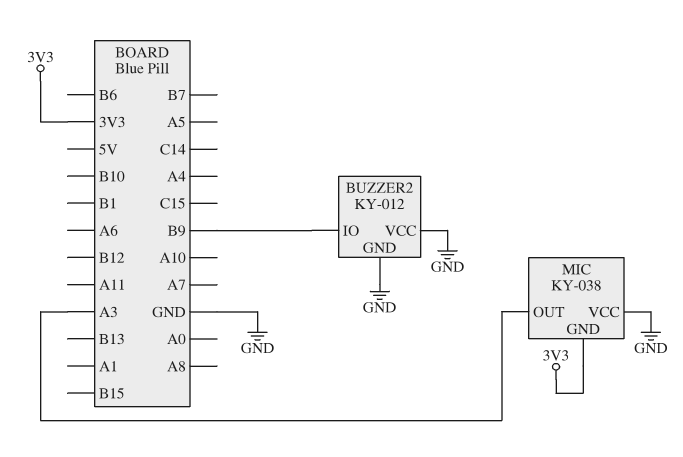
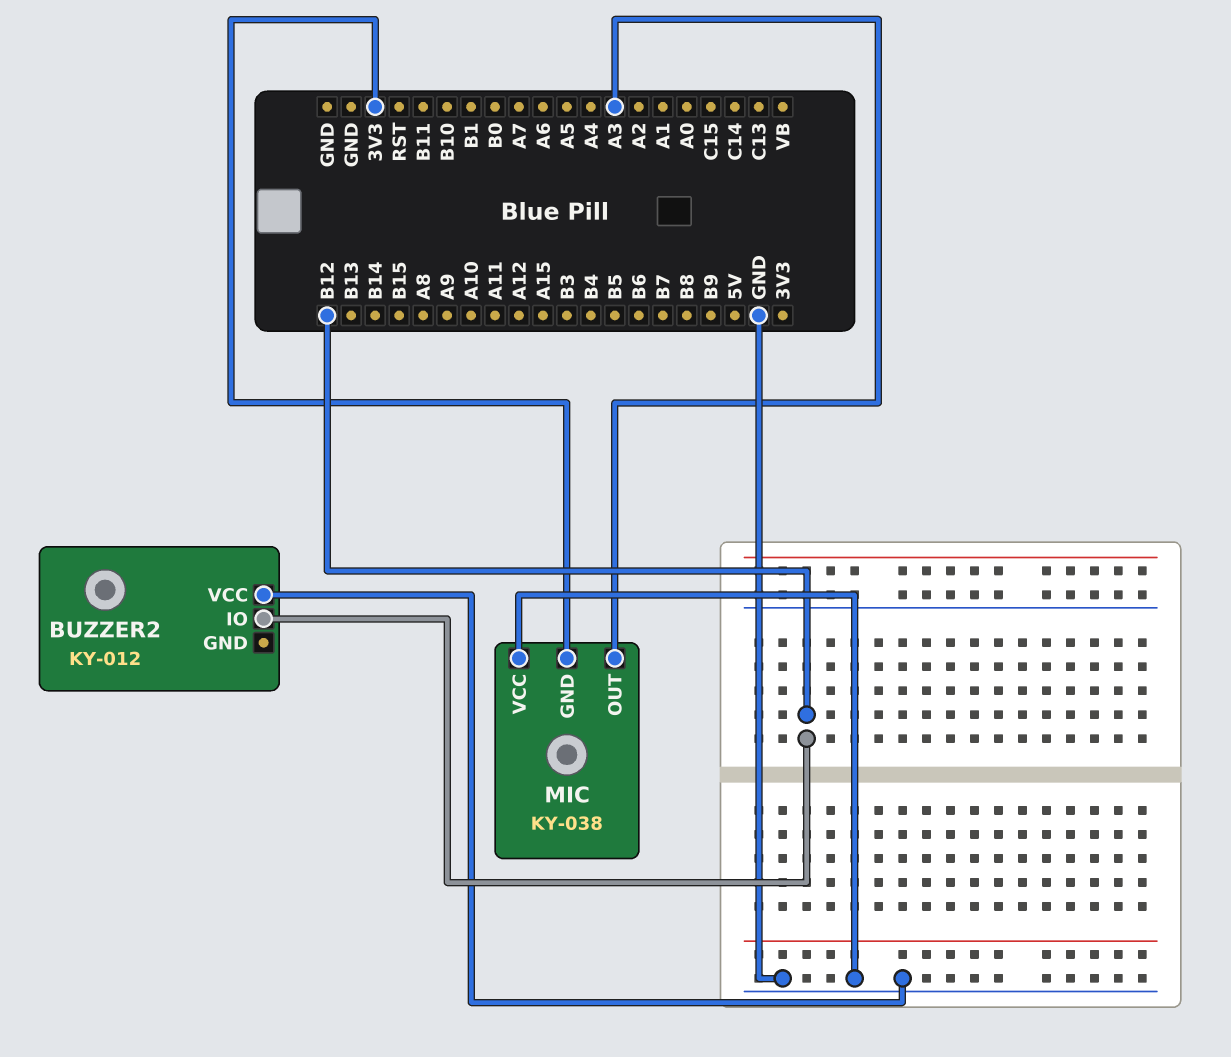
BUZZER2 pin GND: GND -> none
BUZZER2 pin IO: B9 -> B12

